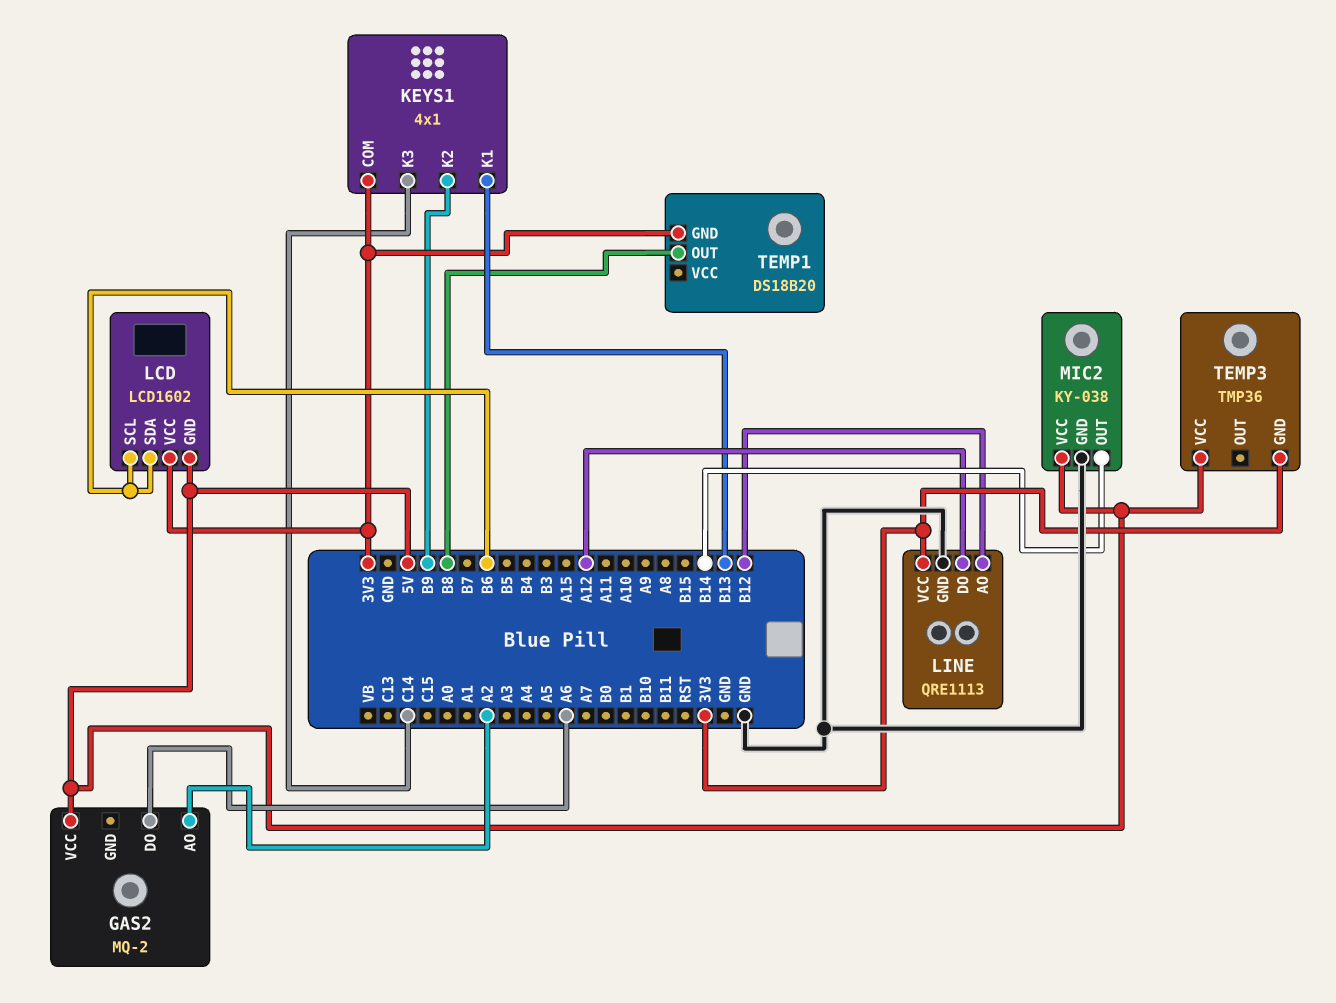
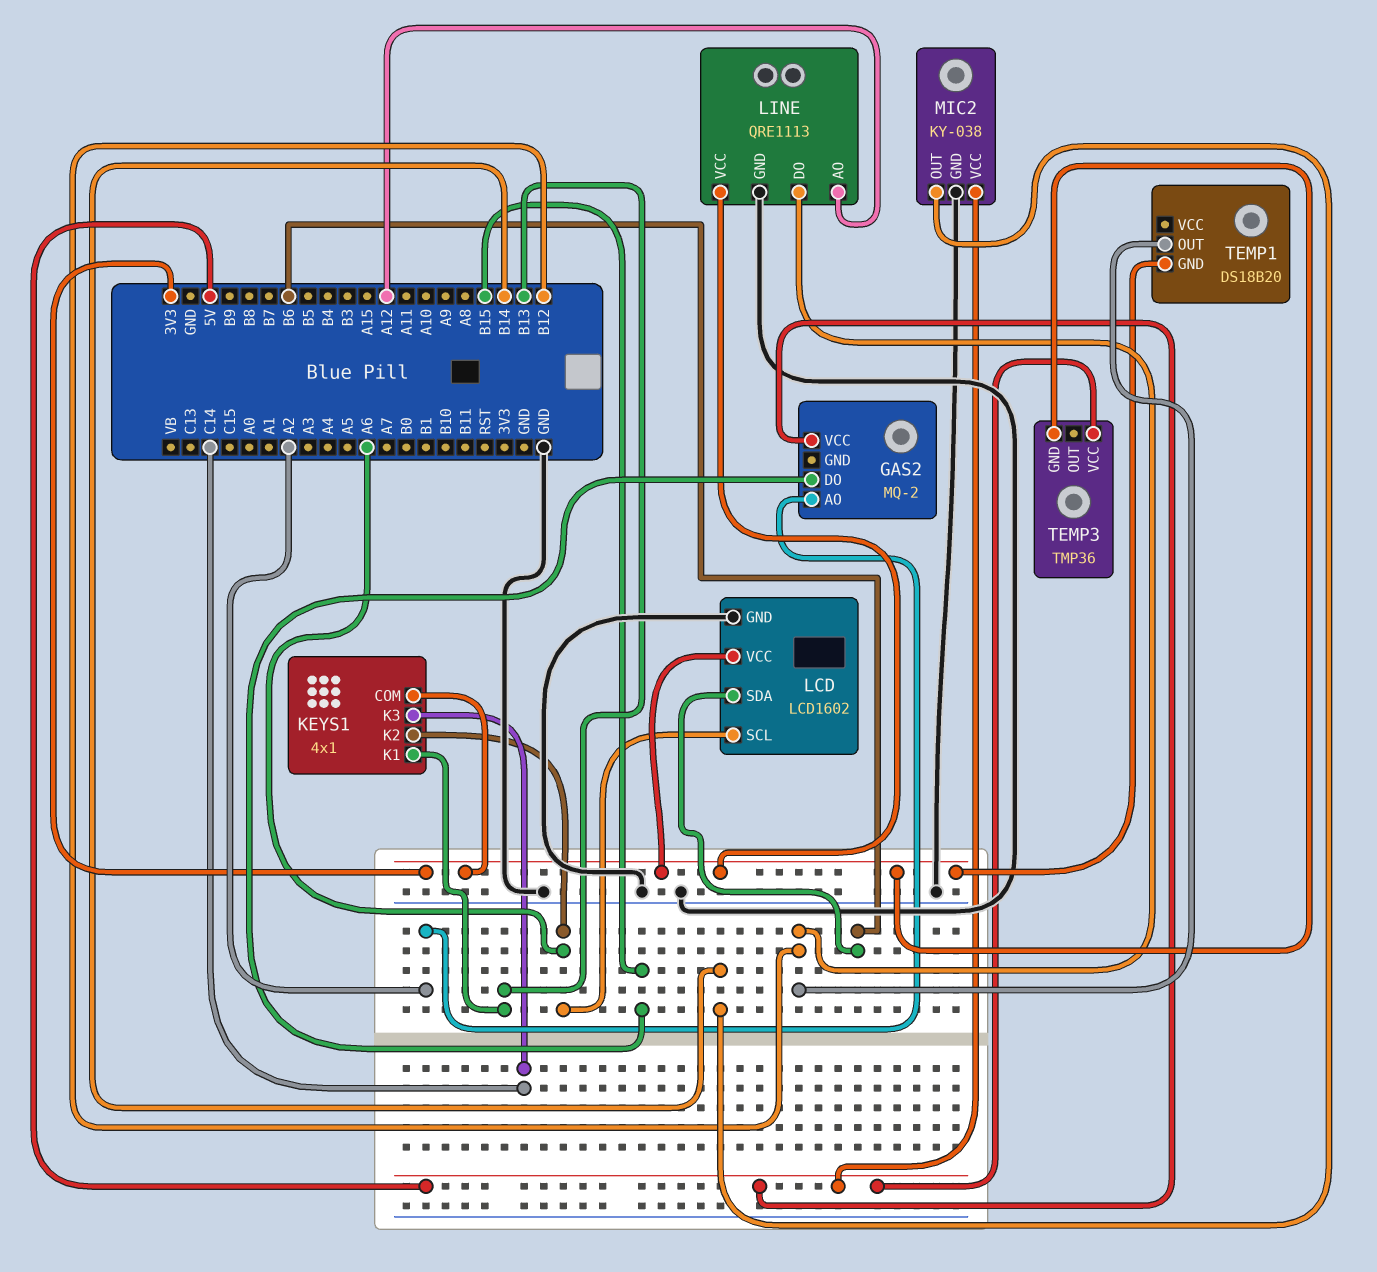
GAS2 pin DO: A6 -> B15
KEYS1 pin K2: B9 -> A6
LCD pin GND: 5V -> GND
LCD pin SCL: B6 -> A6
LINE pin AO: B12 -> A12
LINE pin DO: A12 -> B12
TEMP1 pin OUT: B8 -> B12

